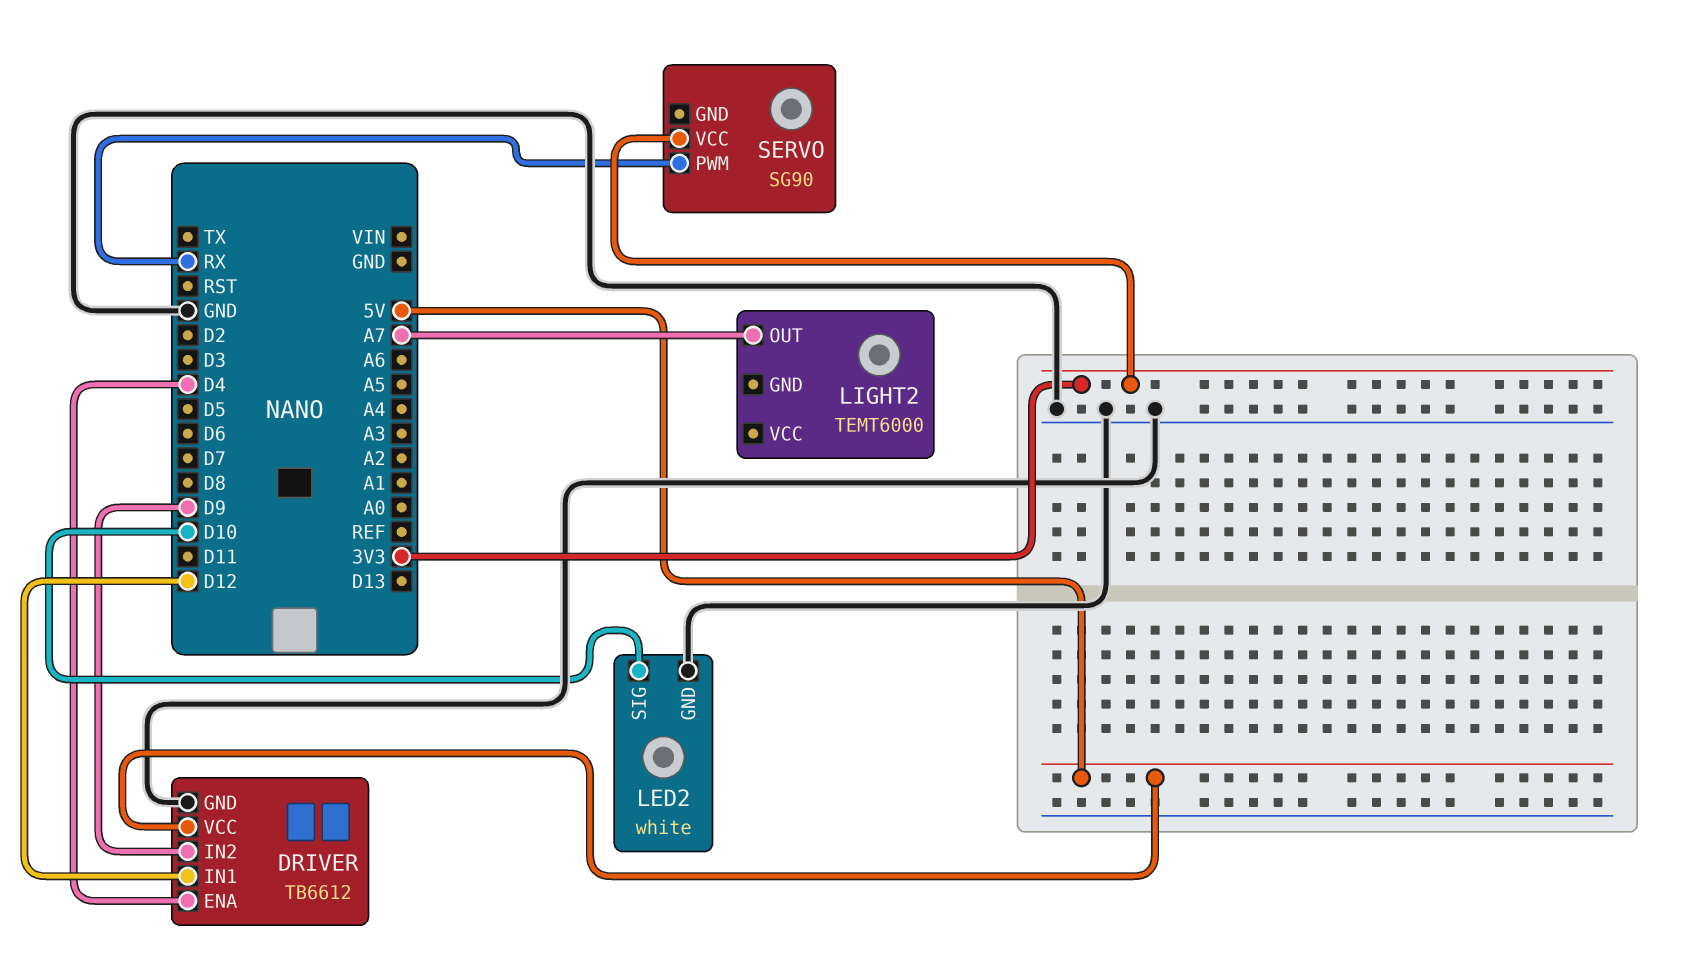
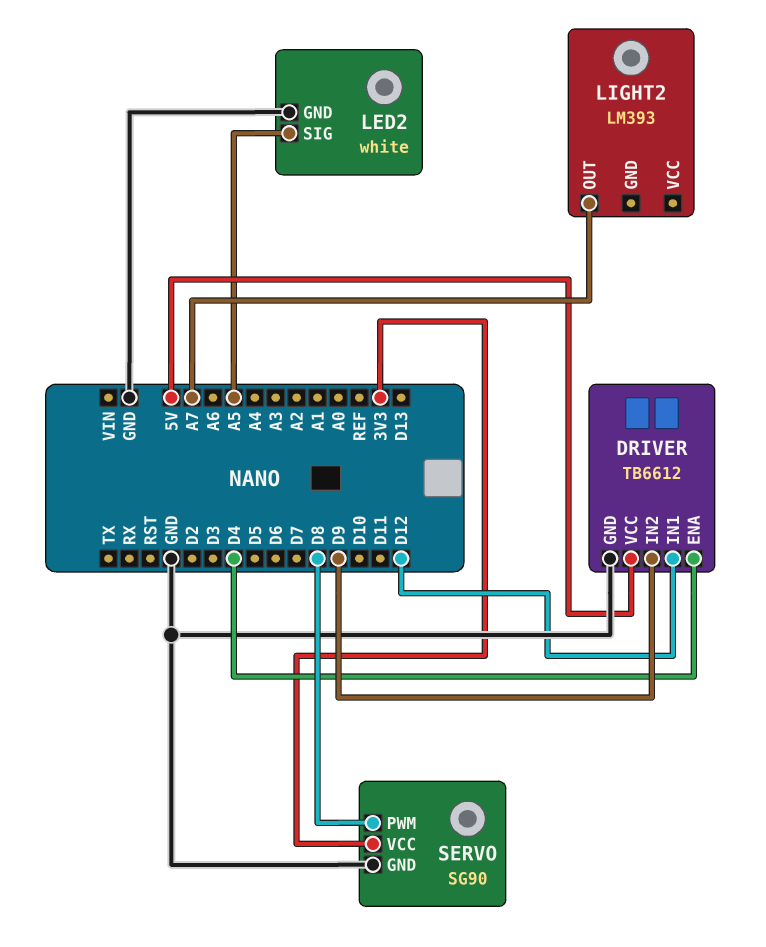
LED2 pin SIG: D10 -> A5
LIGHT2: TEMT6000 -> LM393
SERVO pin GND: none -> GND
SERVO pin PWM: RX -> D8

